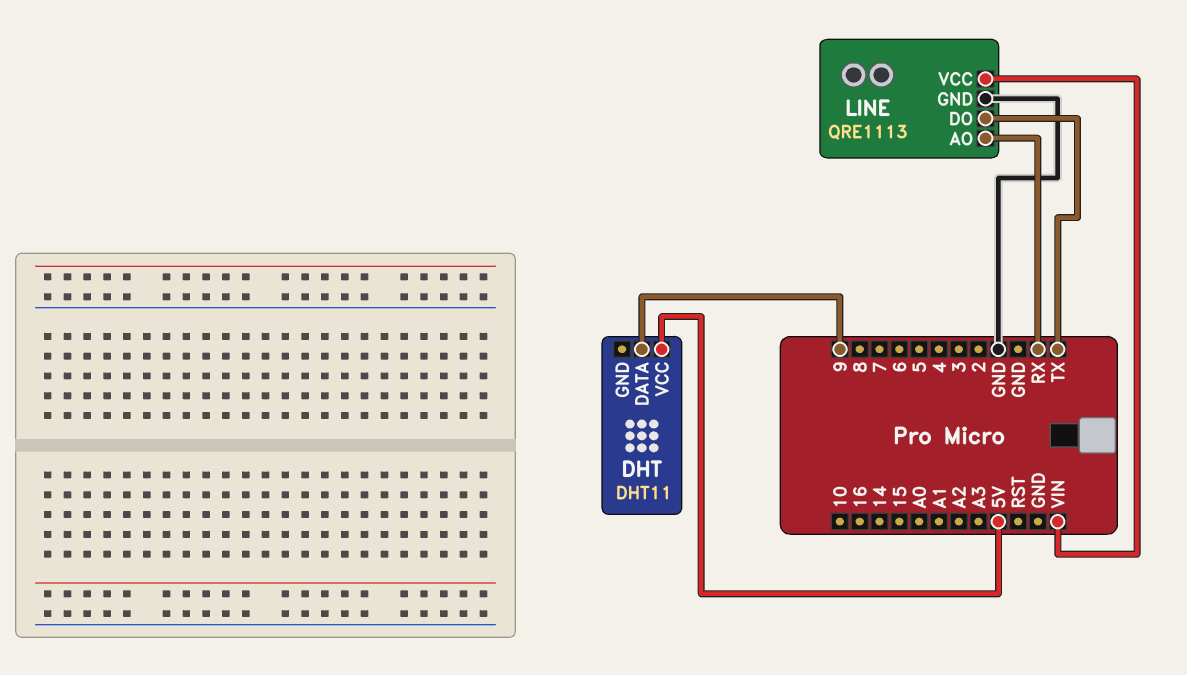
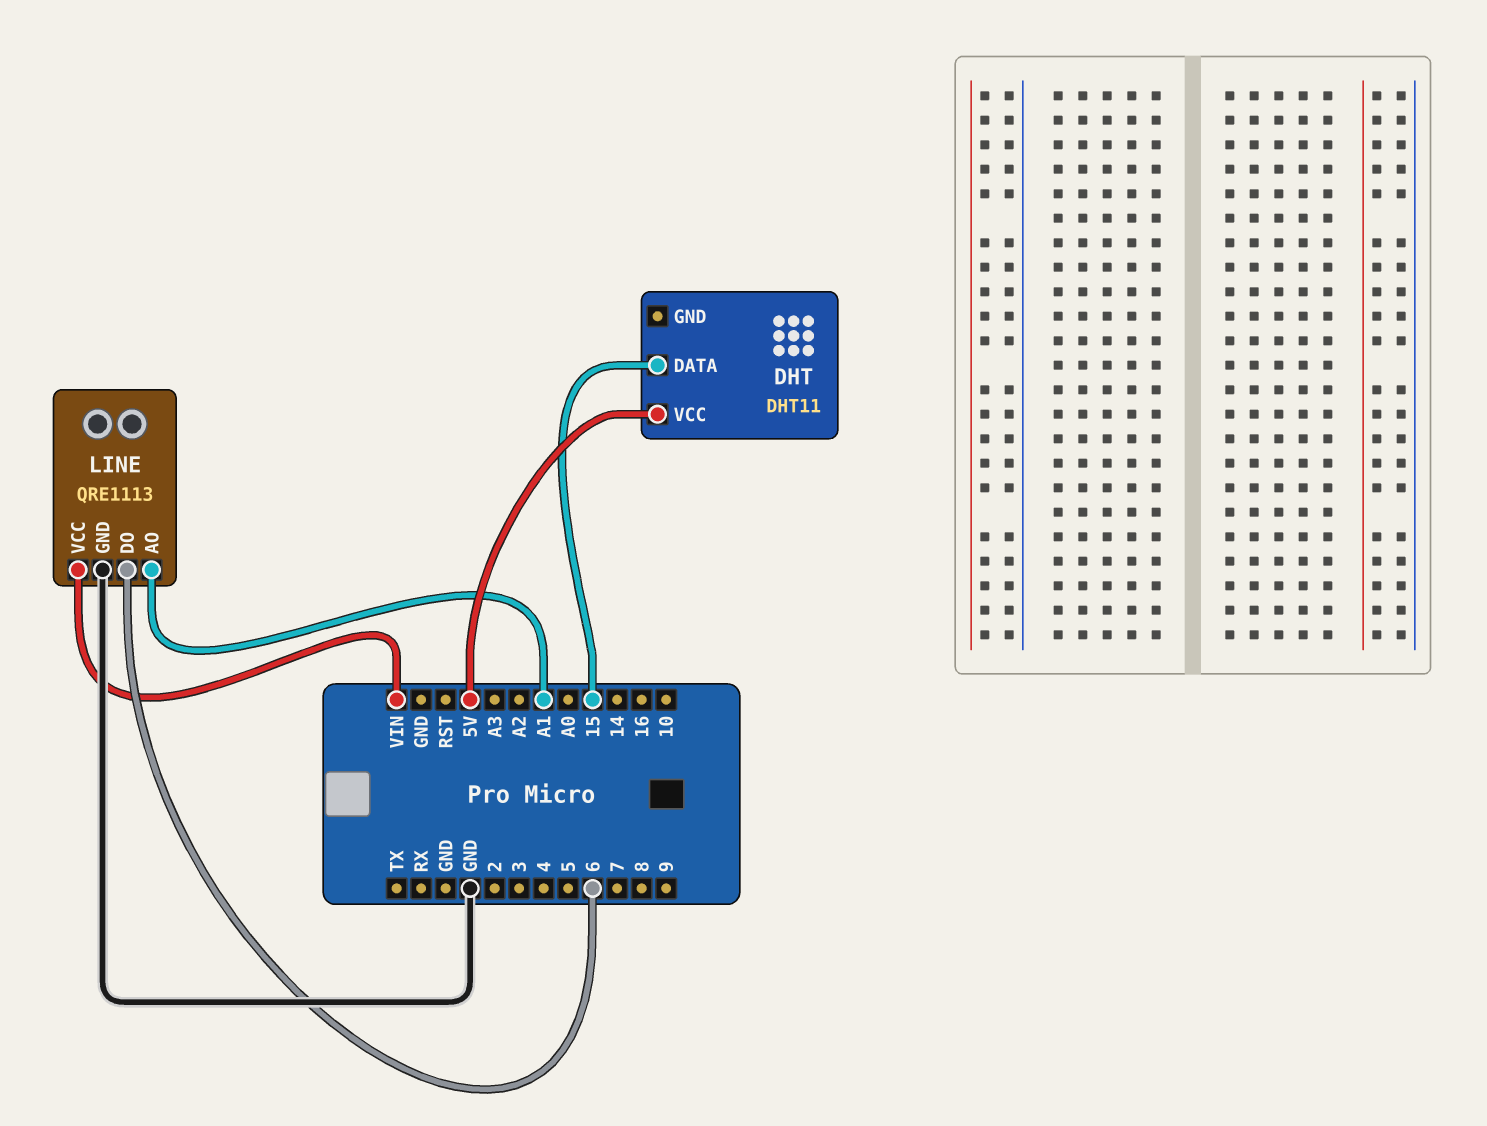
DHT pin DATA: 9 -> 15
LINE pin AO: RX -> A1
LINE pin DO: TX -> 6

